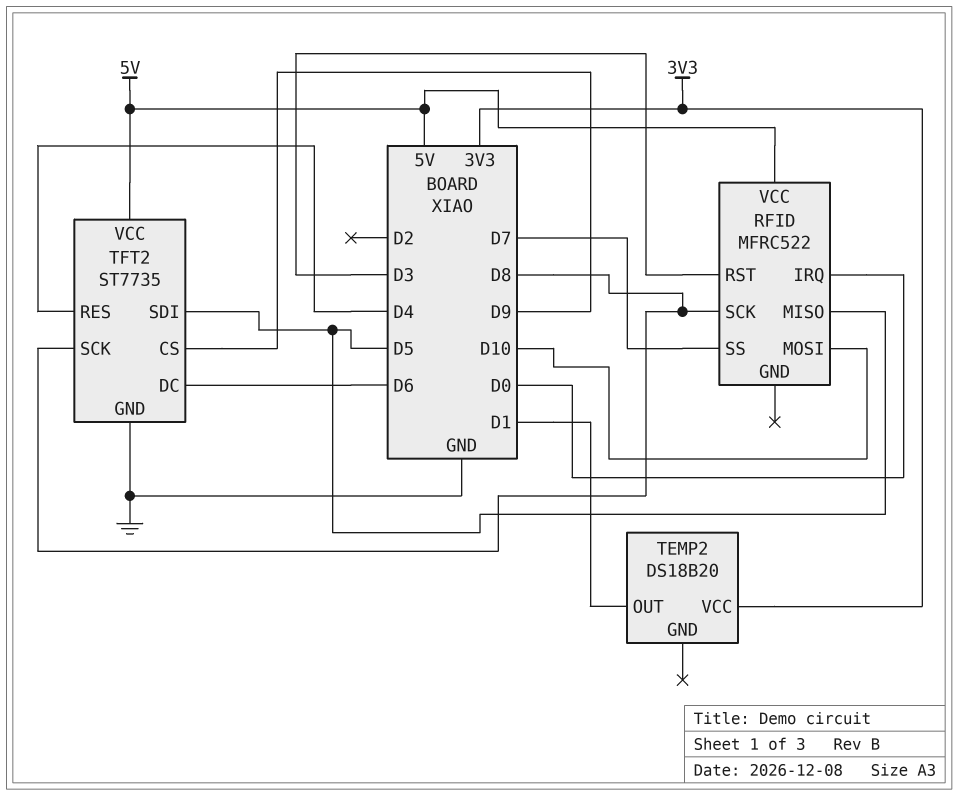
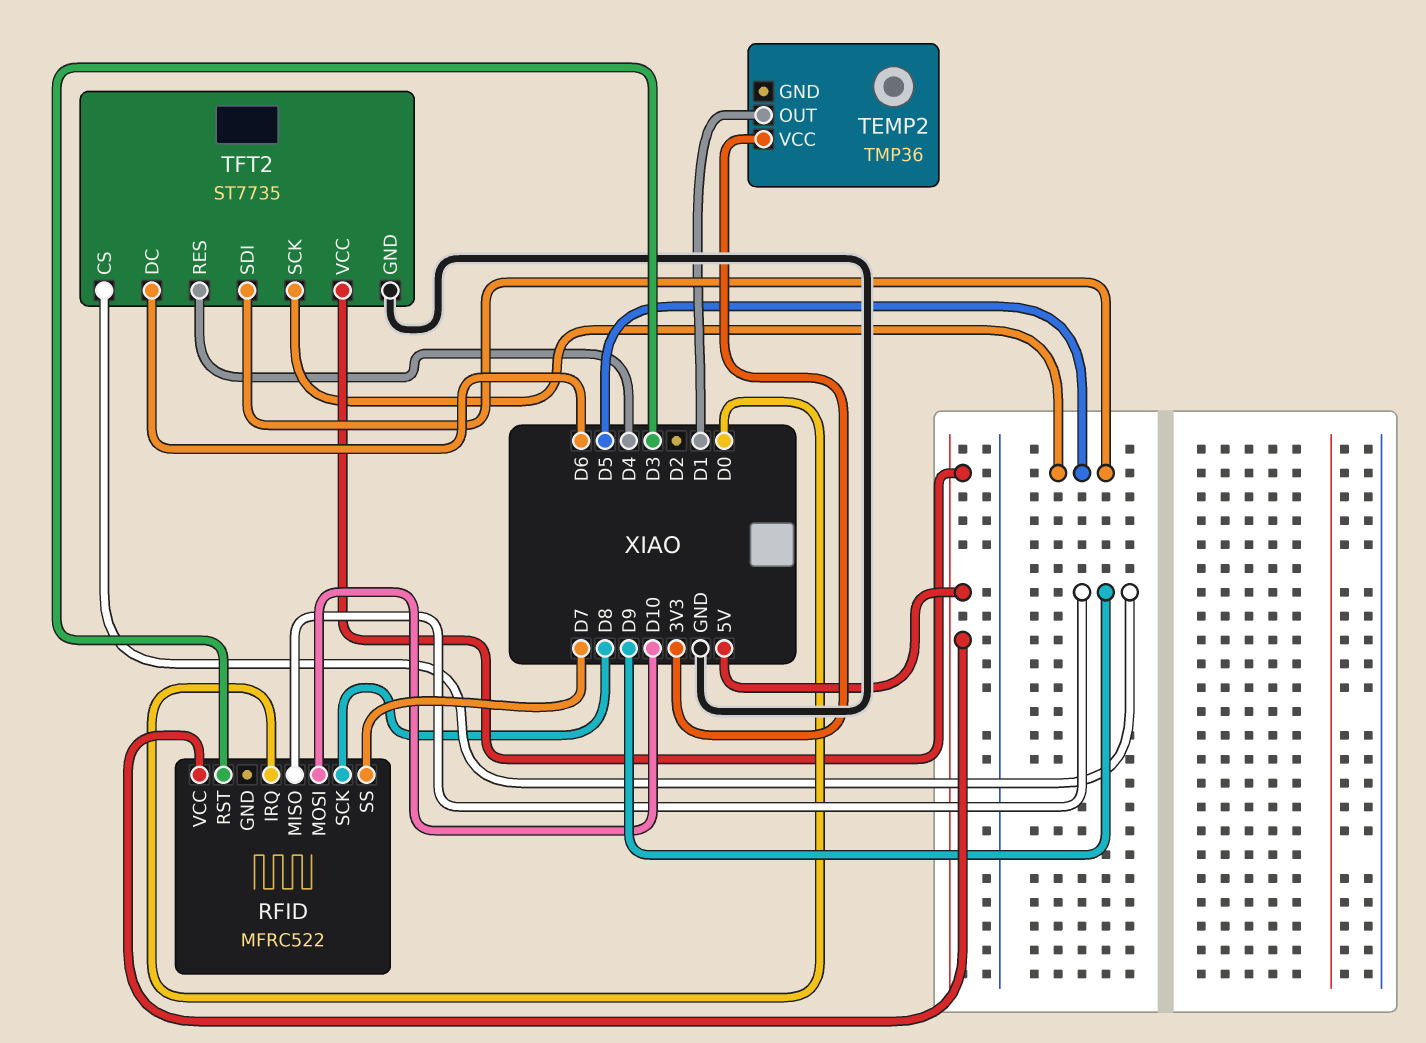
RFID pin MISO: D5 -> D9
TEMP2: DS18B20 -> TMP36
TFT2 pin SCK: D8 -> D5

